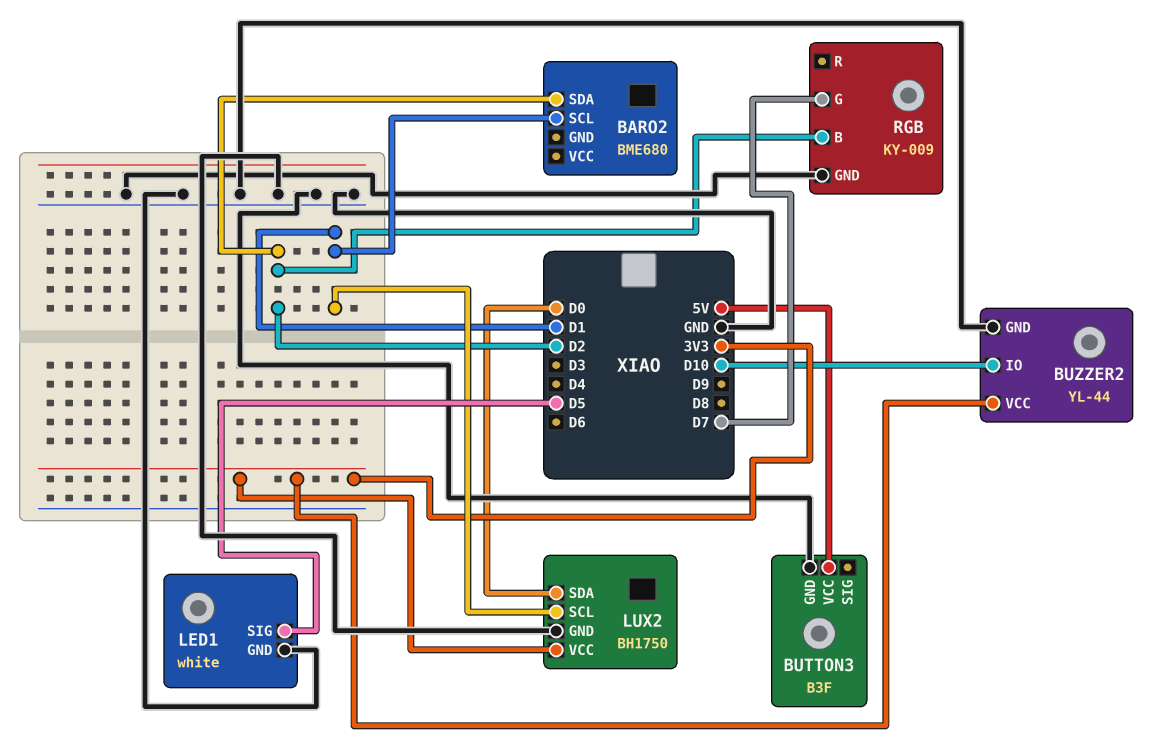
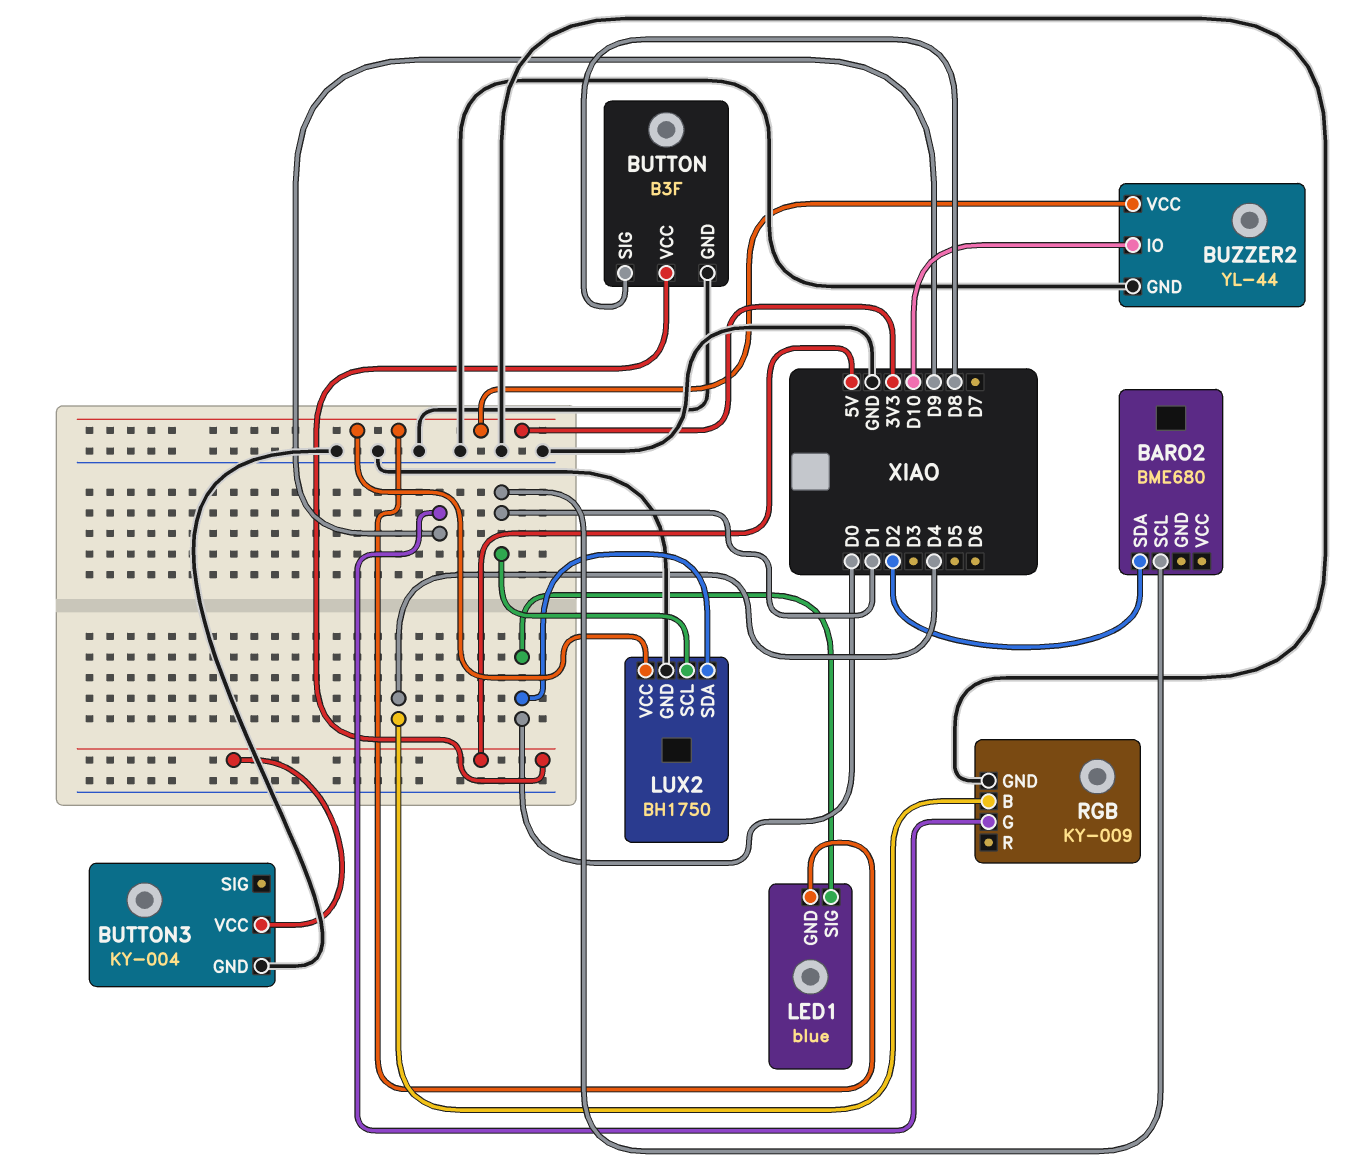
BUTTON: none -> B3F
BUTTON pin GND: none -> GND
BUTTON pin SIG: none -> D8
BUTTON pin VCC: none -> 5V
BUTTON3: B3F -> KY-004
LED1: white -> blue
LED1 pin GND: GND -> 3V3
LED1 pin SIG: D5 -> D0
RGB pin B: D2 -> D4
RGB pin G: D7 -> D9

